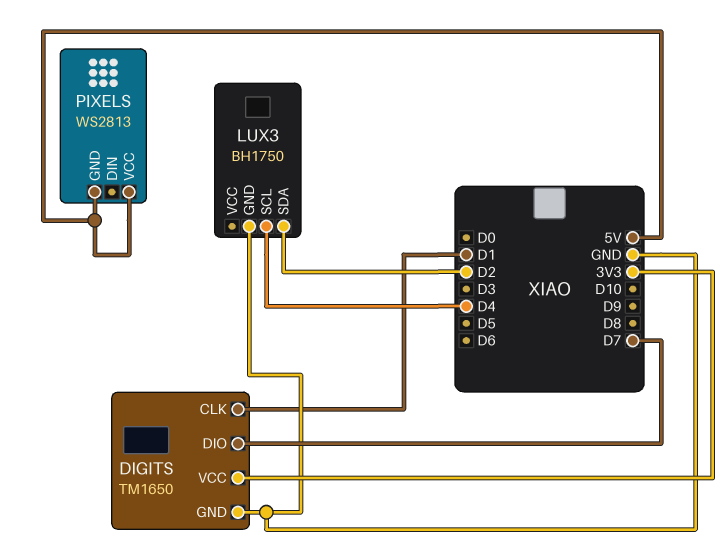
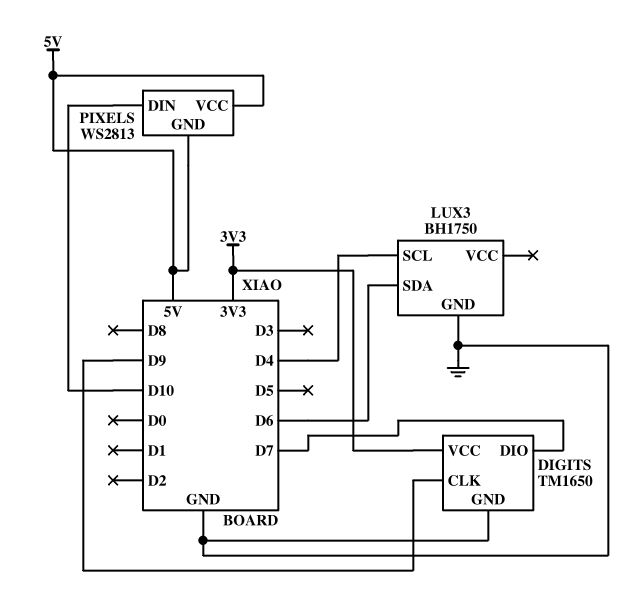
DIGITS pin CLK: D1 -> D9
LUX3 pin SDA: D2 -> D6
PIXELS pin DIN: none -> D10

